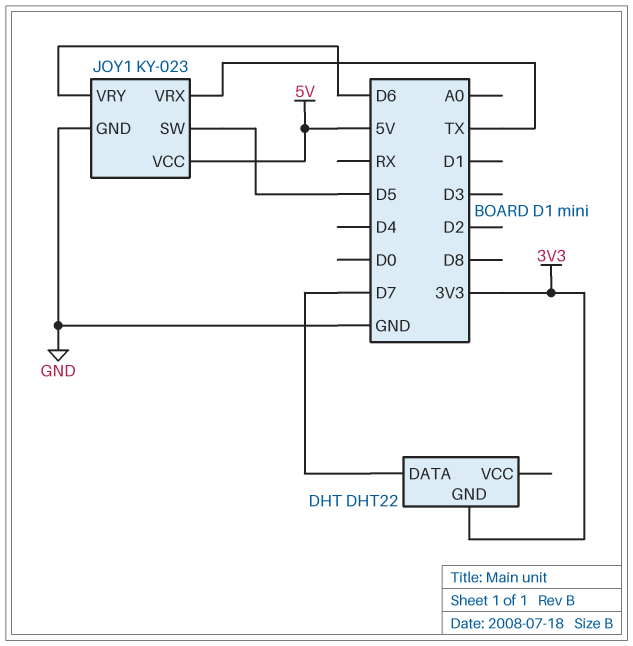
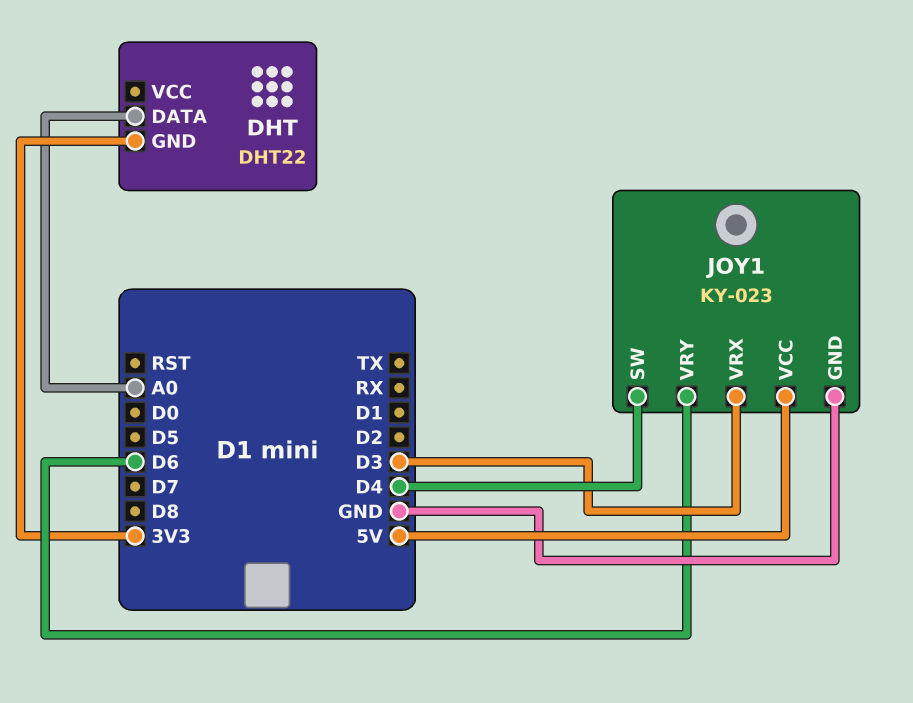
DHT pin DATA: D7 -> A0
JOY1 pin SW: D5 -> D4
JOY1 pin VRX: TX -> D3

